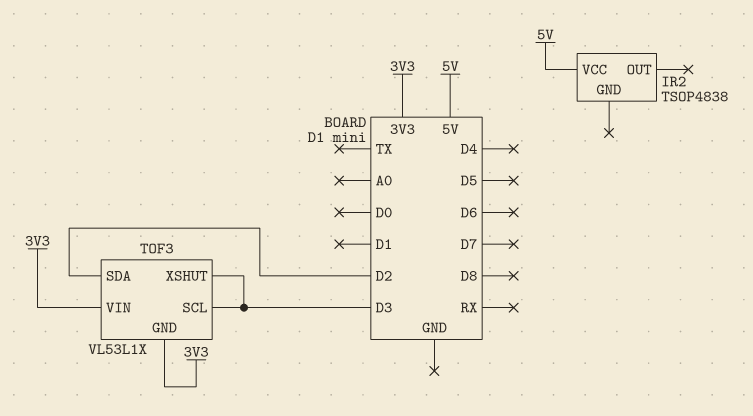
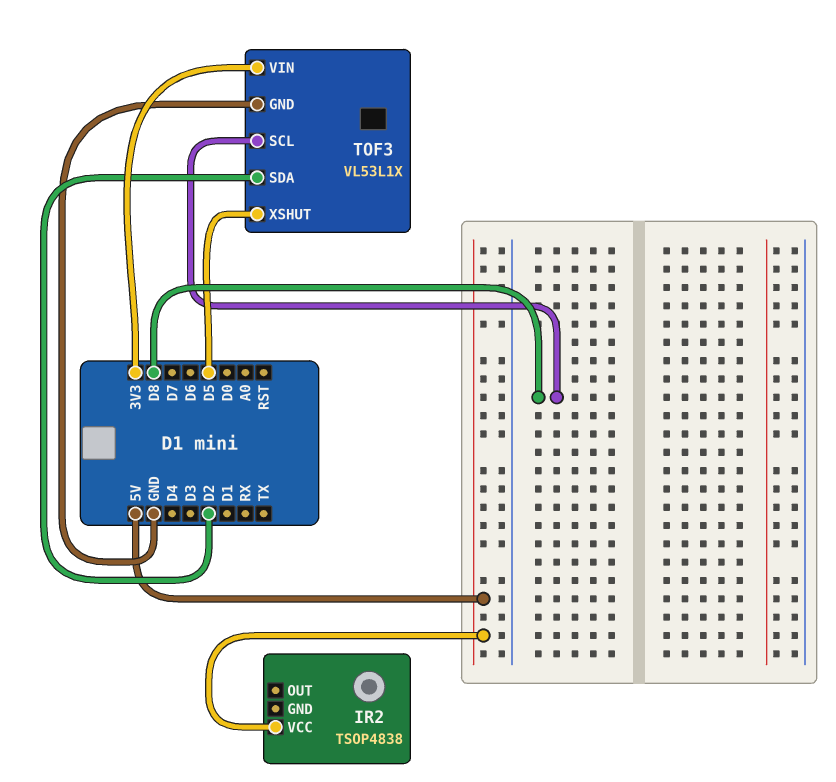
TOF3 pin GND: 3V3 -> GND
TOF3 pin SCL: D3 -> D8
TOF3 pin XSHUT: D3 -> D5

